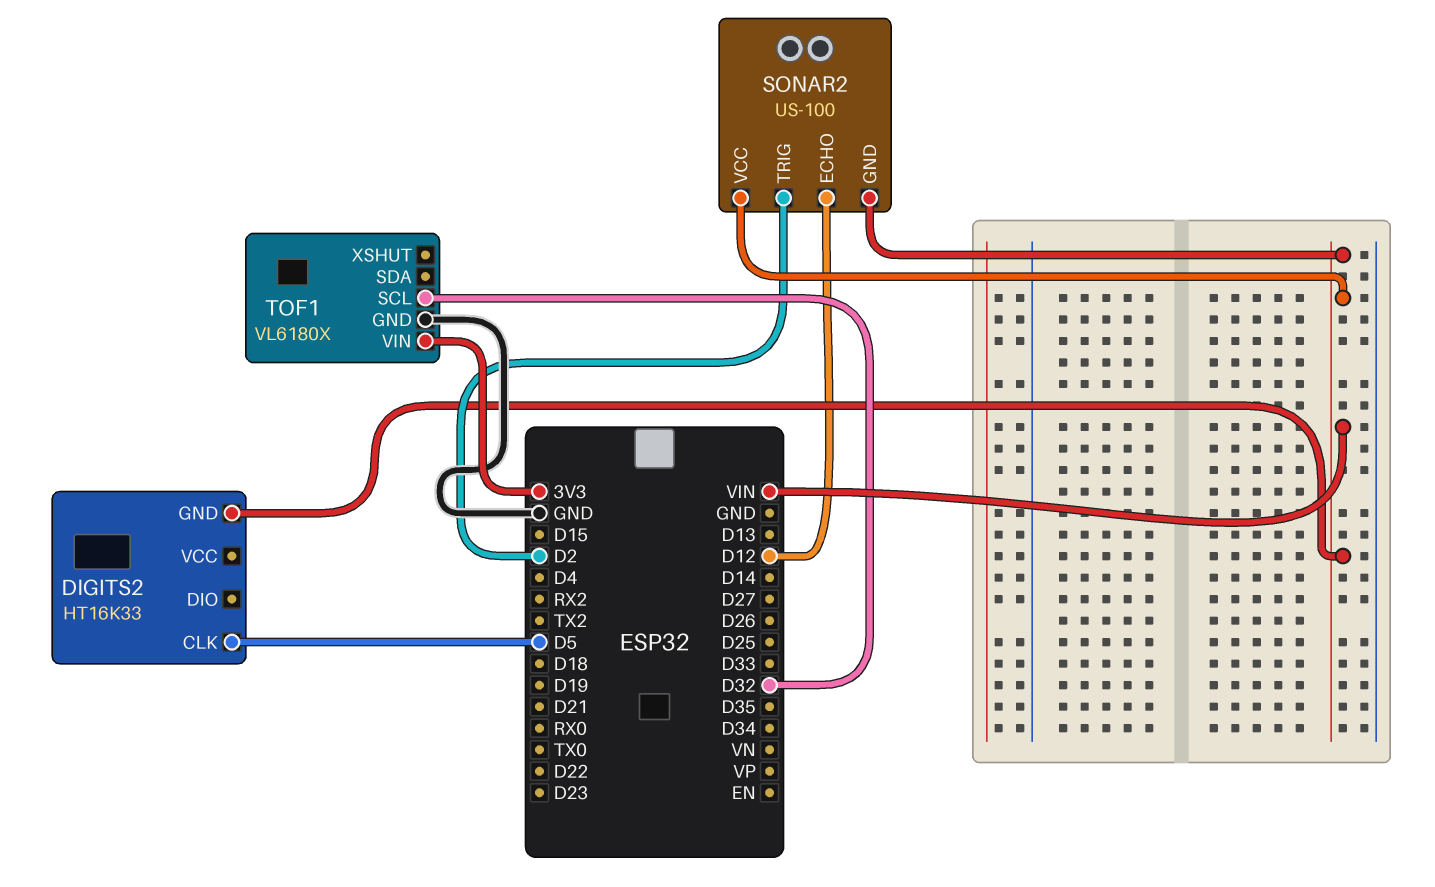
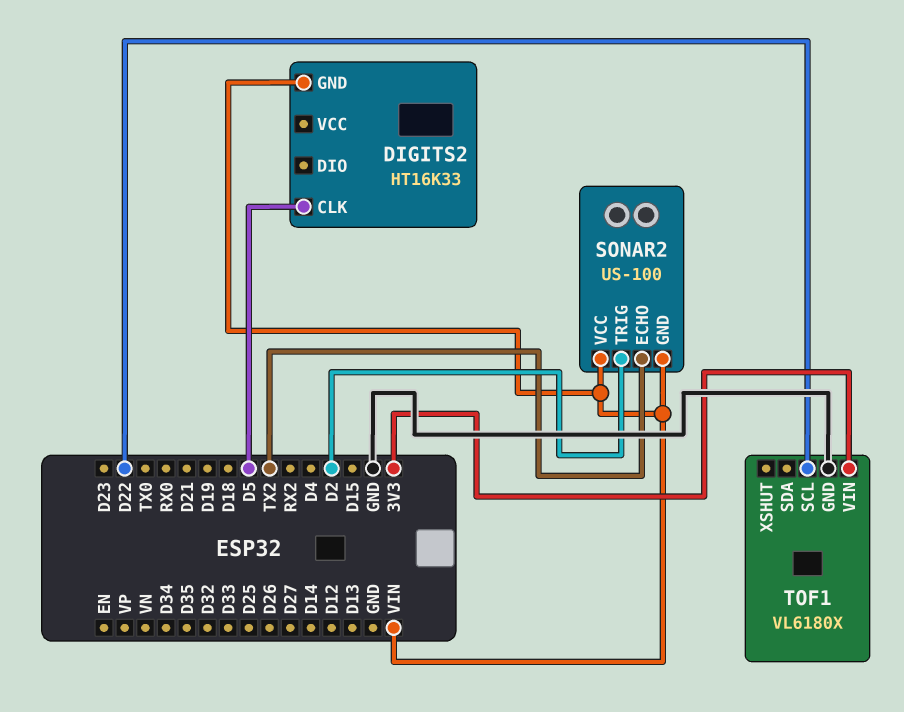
SONAR2 pin ECHO: D12 -> TX2
TOF1 pin SCL: D32 -> D22

